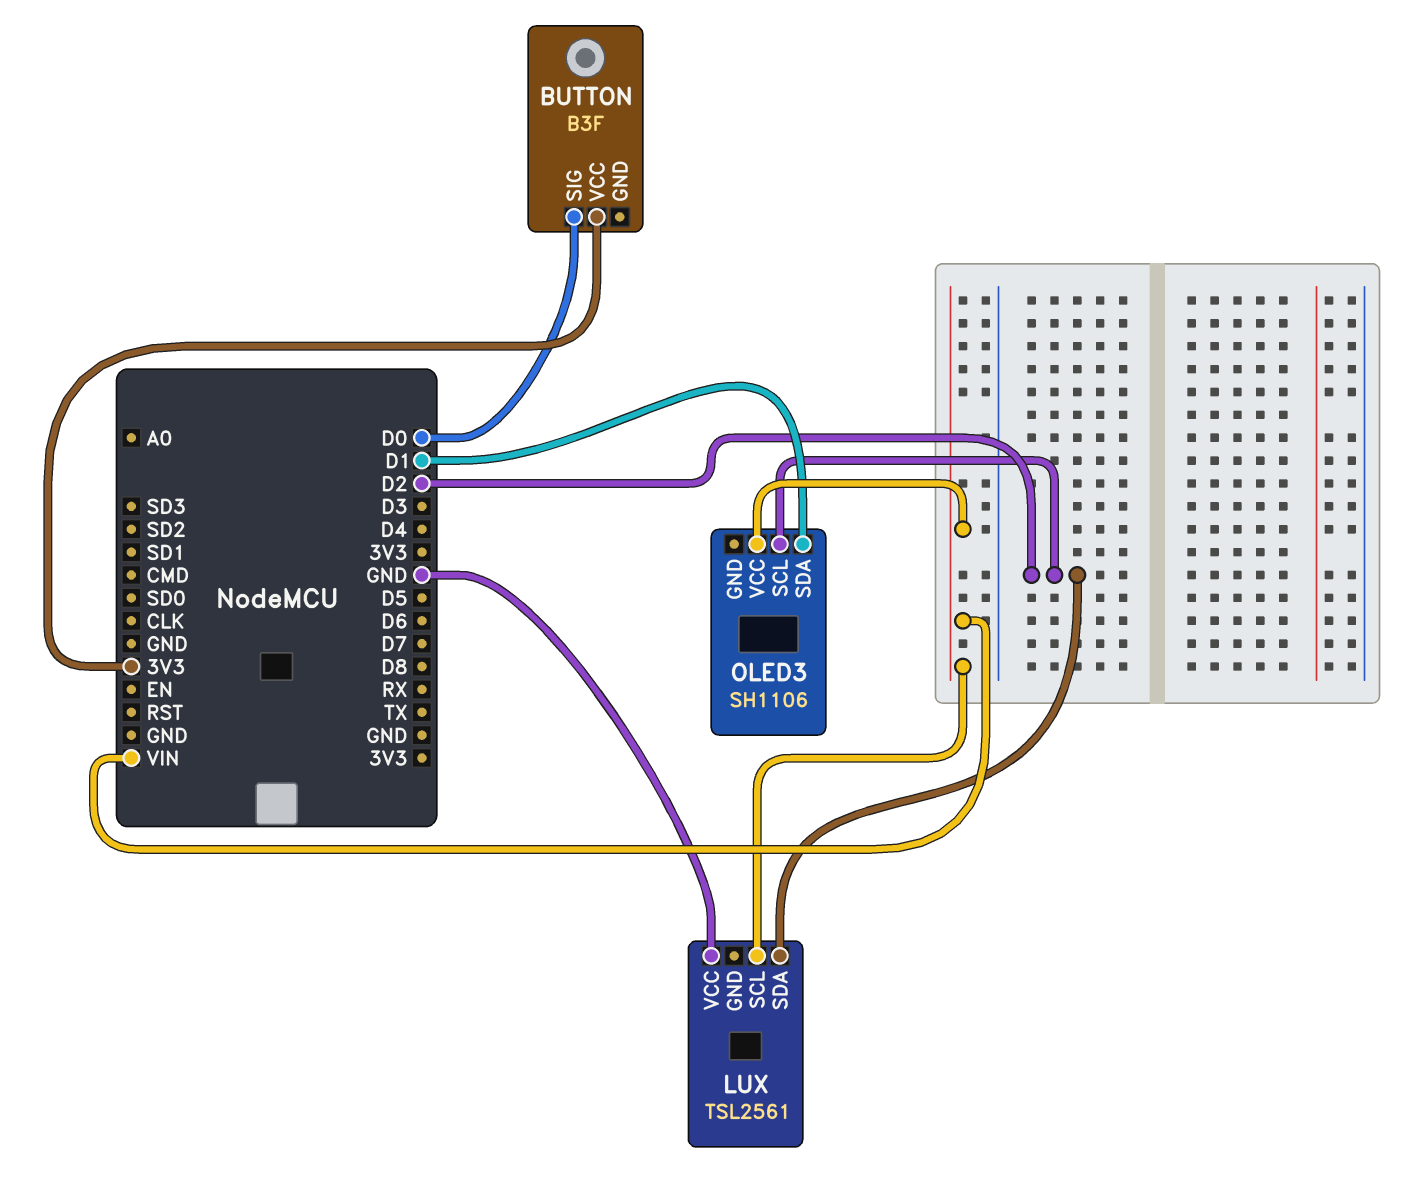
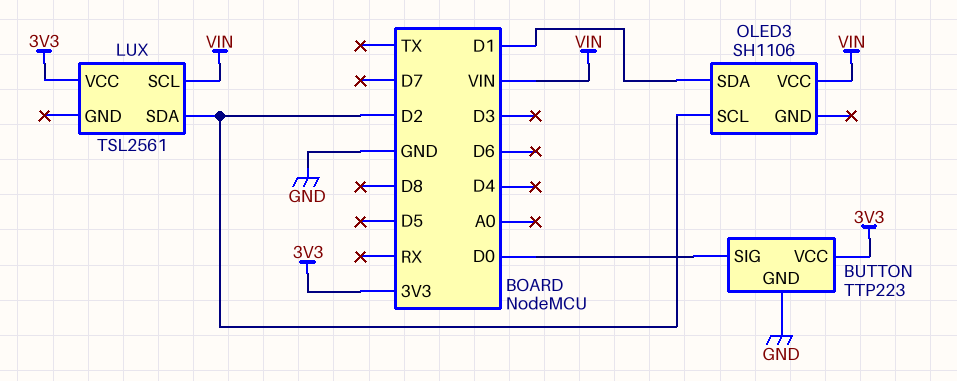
BUTTON: B3F -> TTP223
BUTTON pin GND: none -> GND
LUX pin VCC: GND -> 3V3

